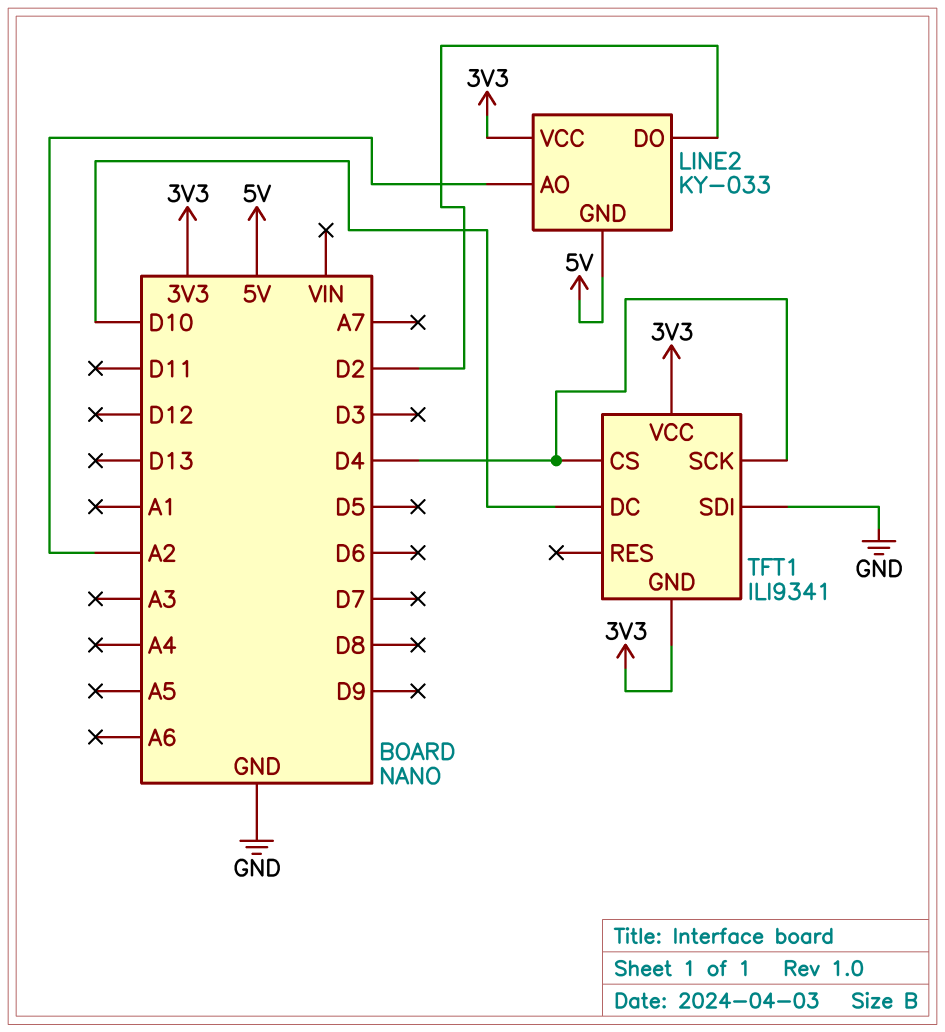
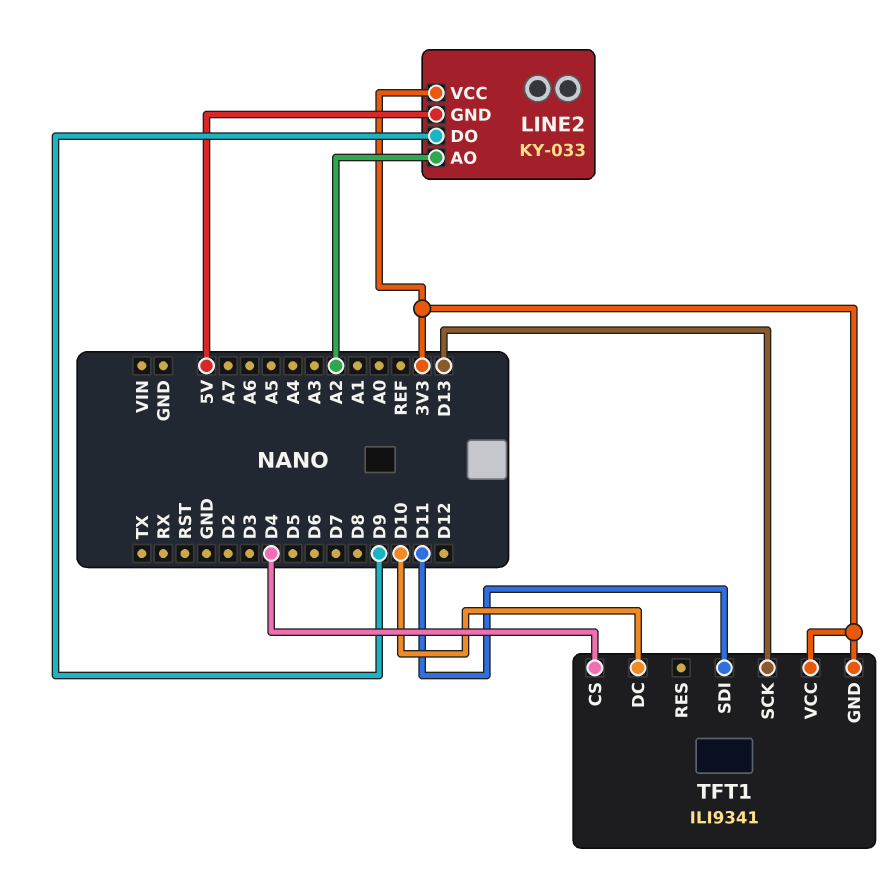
LINE2 pin DO: D2 -> D9
TFT1 pin SCK: D4 -> D13
TFT1 pin SDI: GND -> D11

